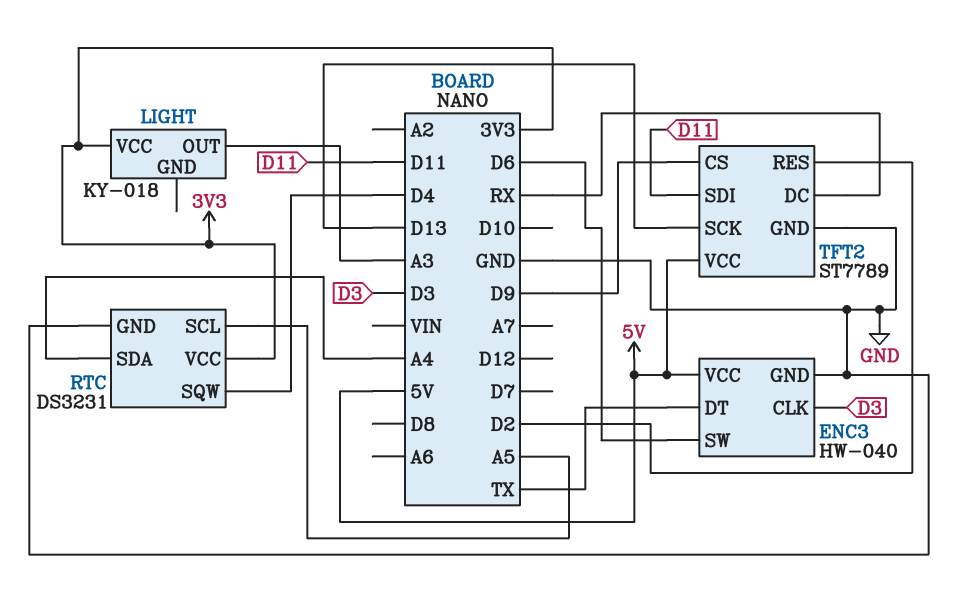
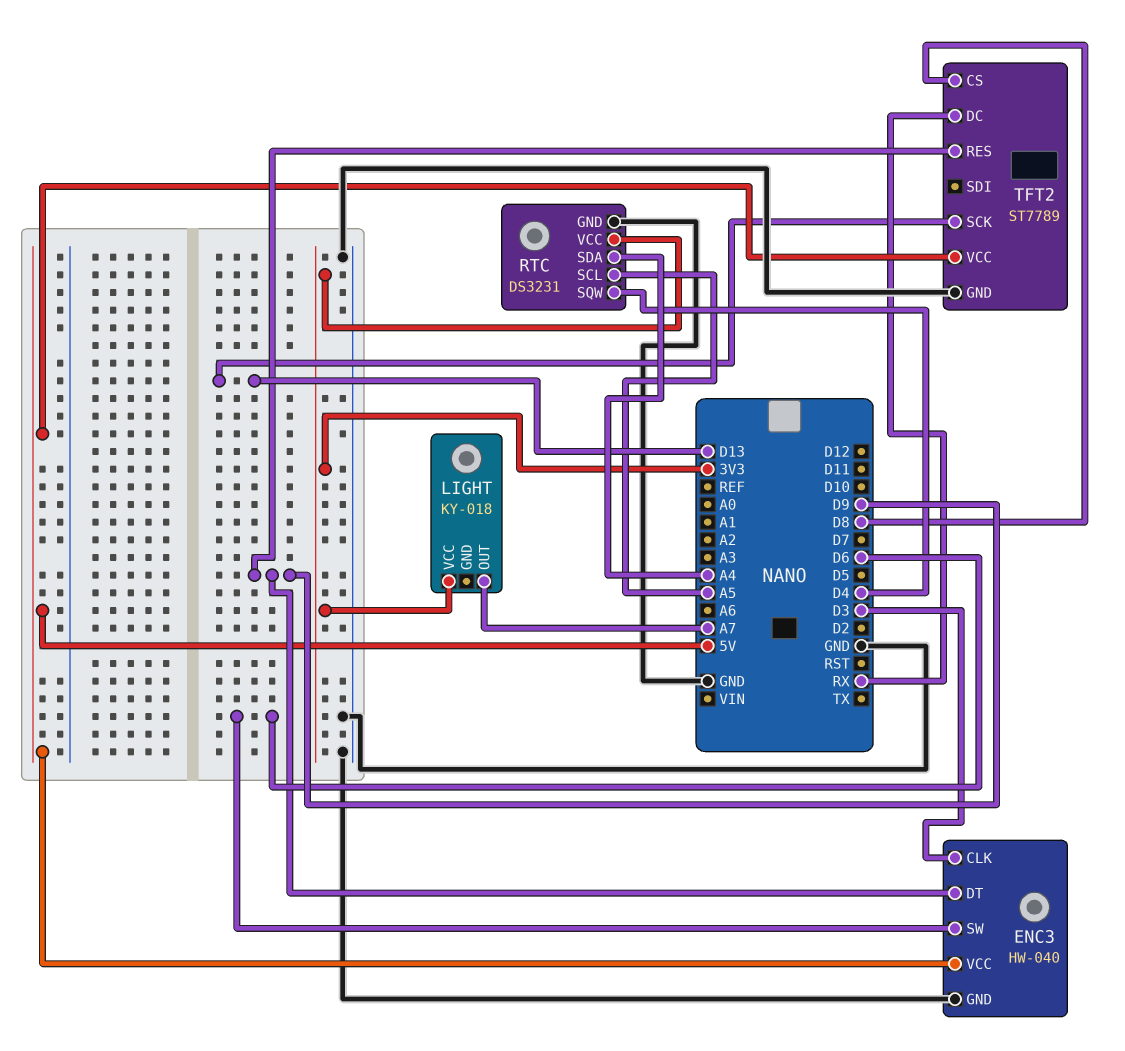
ENC3 pin DT: TX -> D9
LIGHT pin OUT: A3 -> A7
TFT2 pin CS: D9 -> D8
TFT2 pin RES: D2 -> D9
TFT2 pin SDI: D11 -> none

